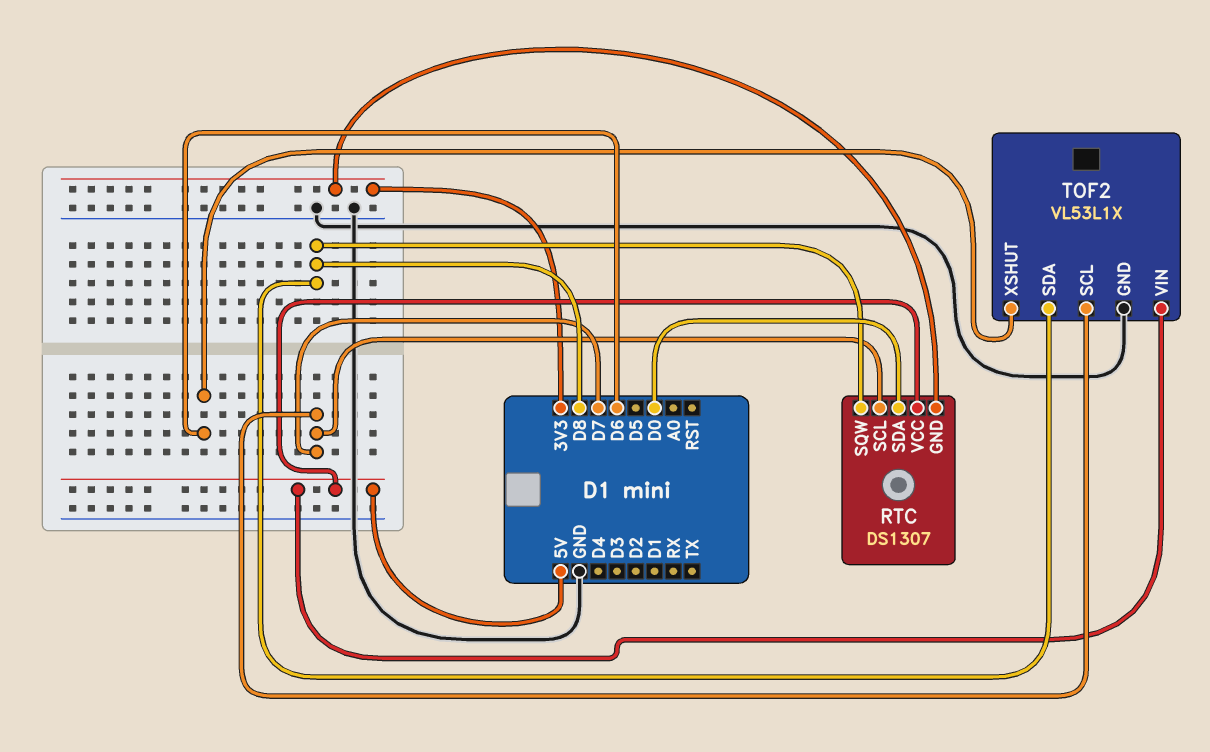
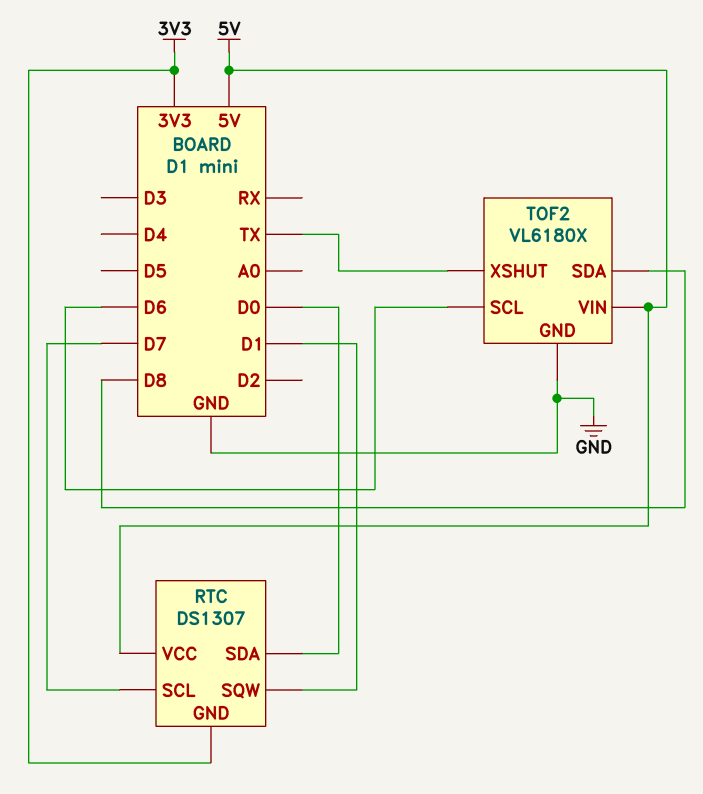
RTC pin SQW: D8 -> D1
TOF2: VL53L1X -> VL6180X
TOF2 pin SCL: D7 -> D6
TOF2 pin XSHUT: D6 -> TX

